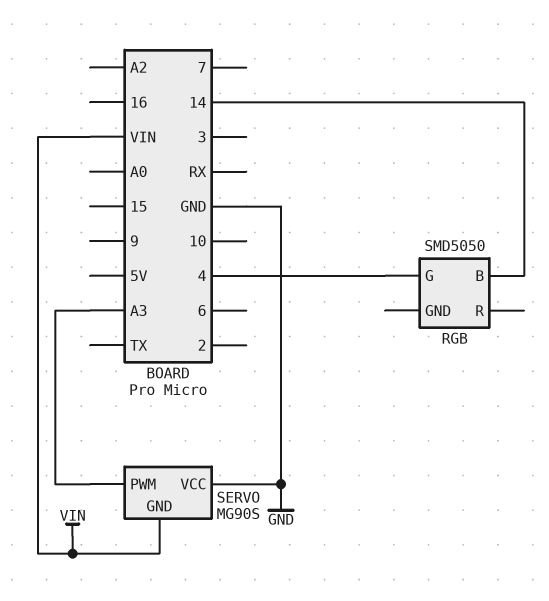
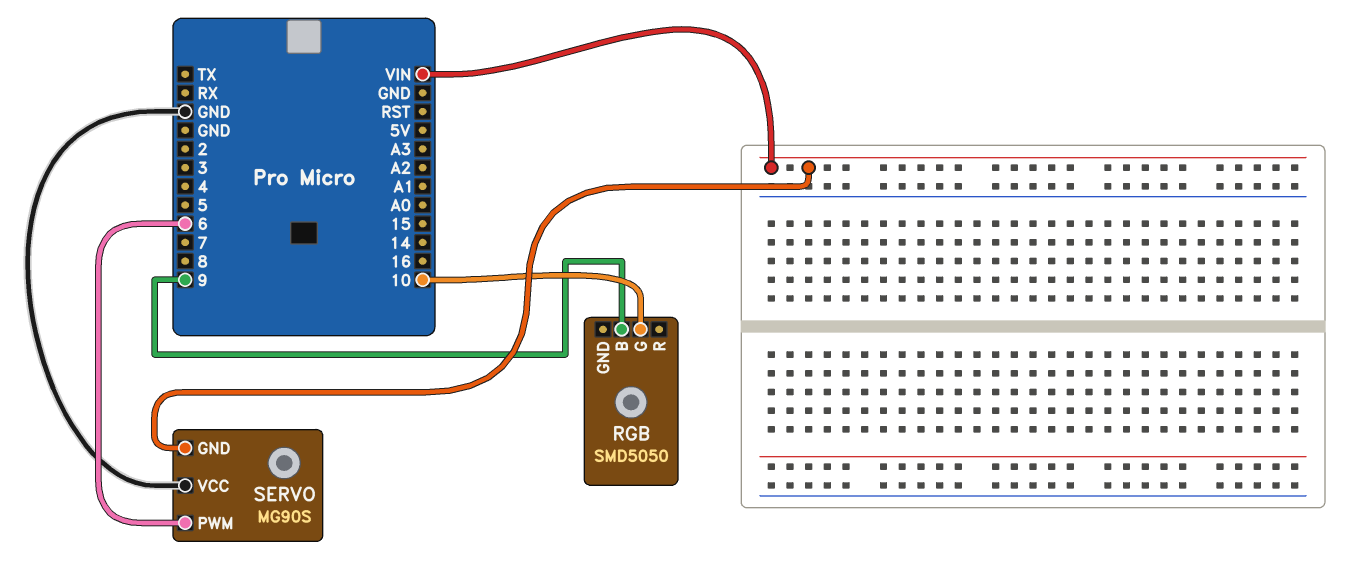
RGB pin B: 14 -> 9
RGB pin G: 4 -> 10
SERVO pin PWM: A3 -> 6

